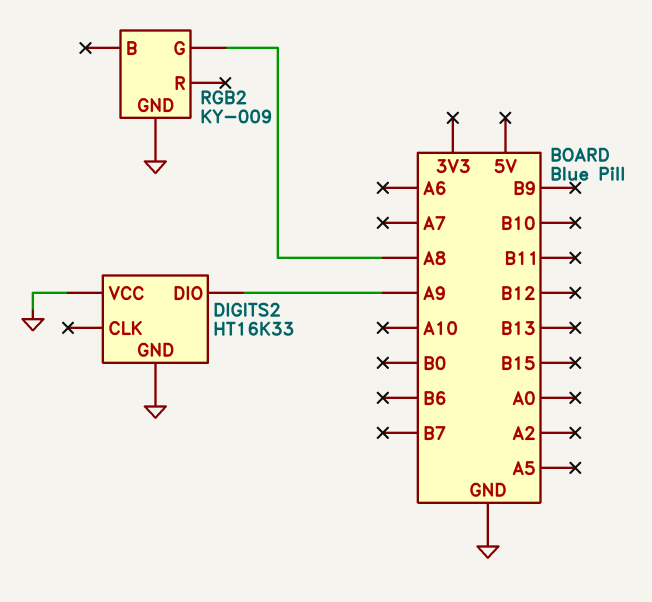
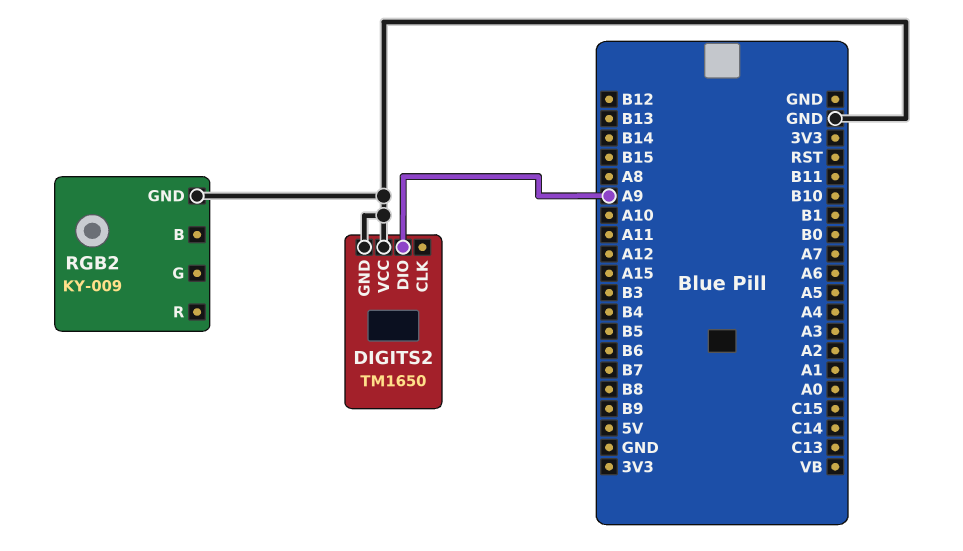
DIGITS2: HT16K33 -> TM1650
RGB2 pin G: A8 -> none

